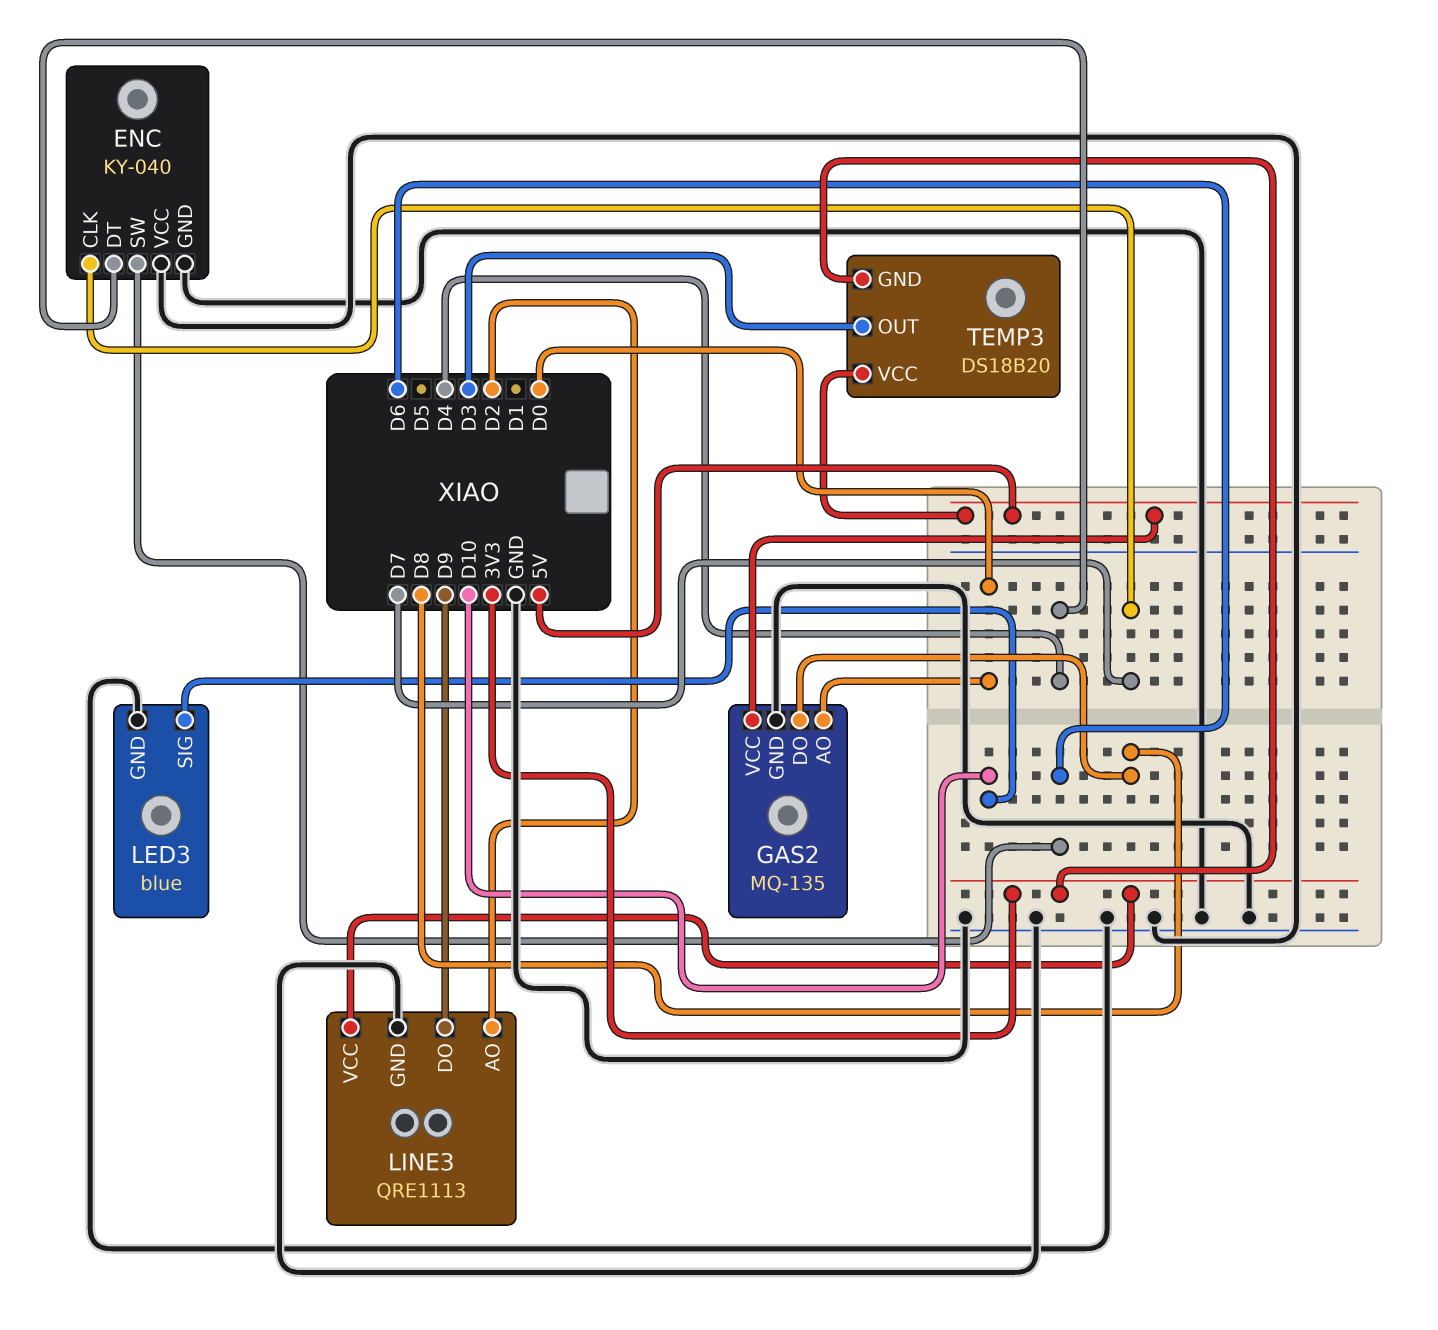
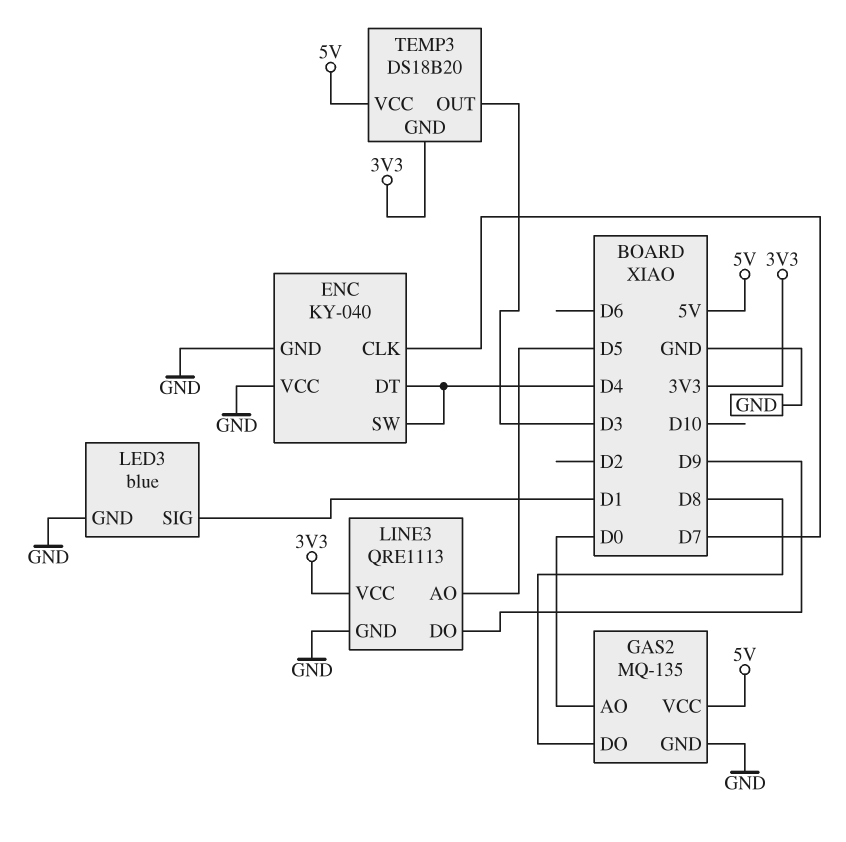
ENC pin SW: D6 -> D4
LED3 pin SIG: D10 -> D1
LINE3 pin AO: D2 -> D5

